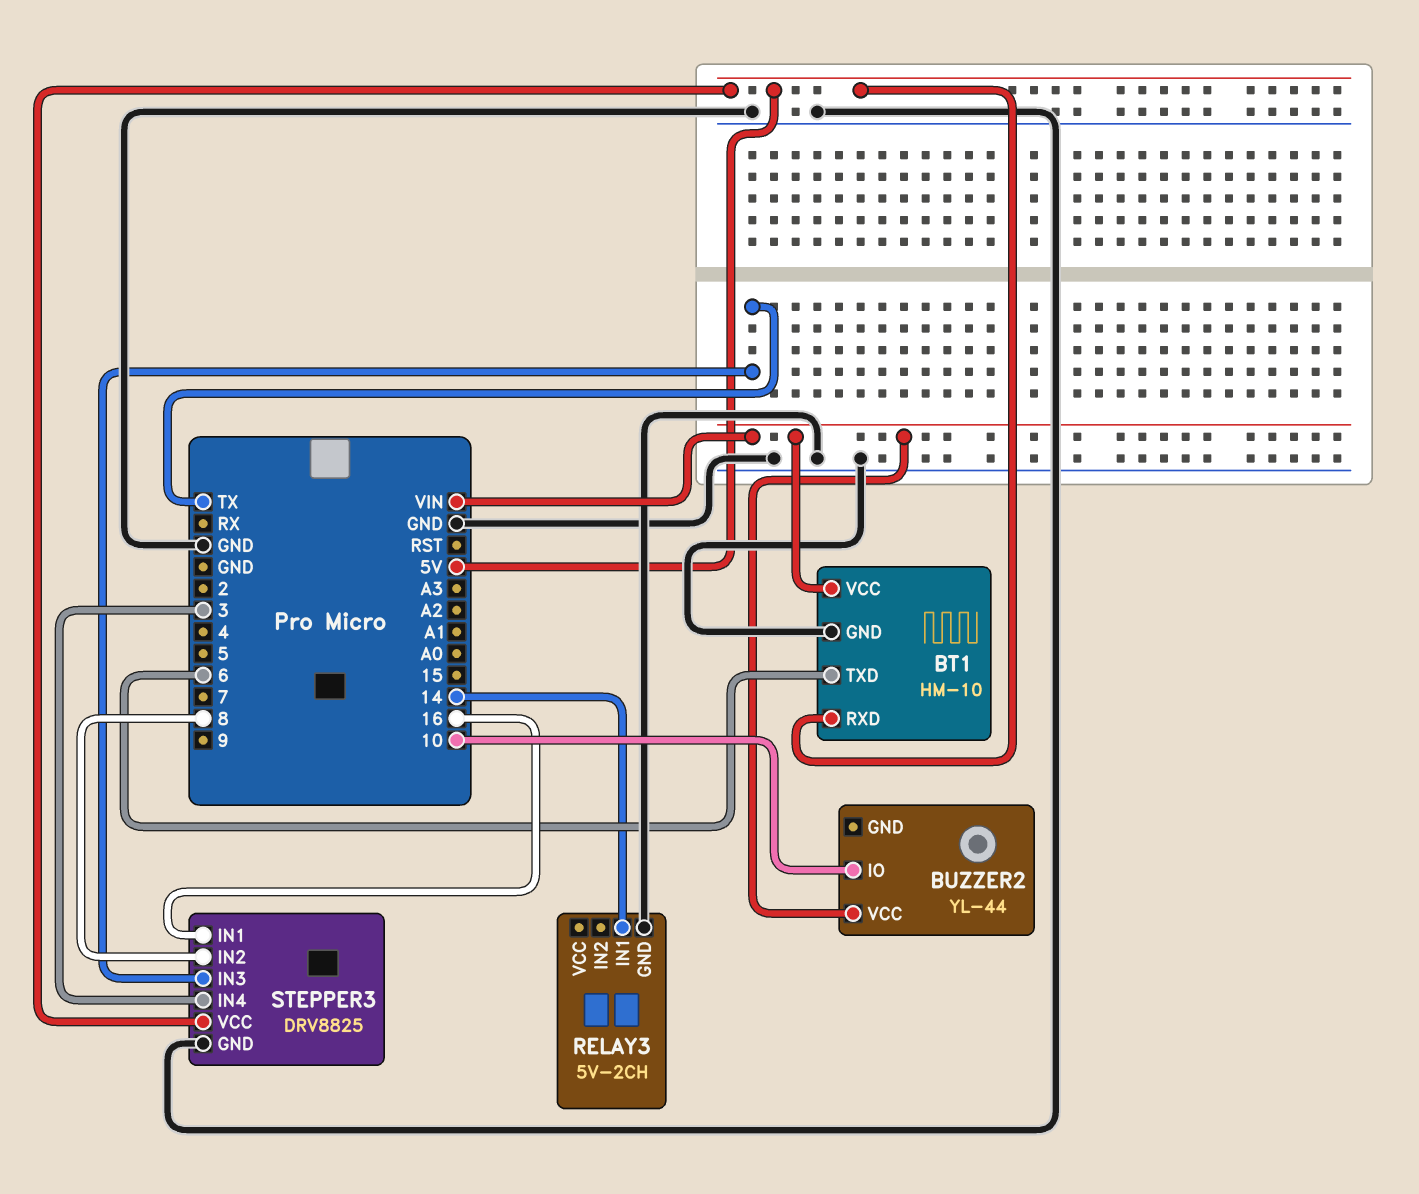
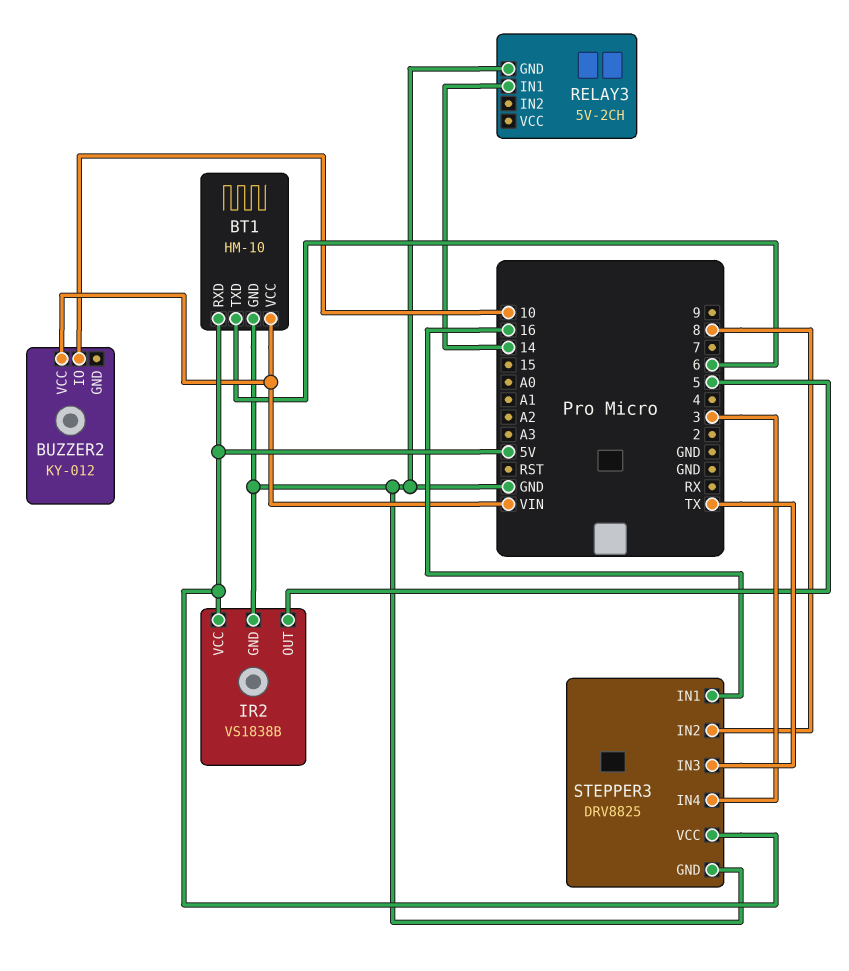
BUZZER2: YL-44 -> KY-012
IR2: none -> VS1838B
IR2 pin GND: none -> GND
IR2 pin OUT: none -> 5
IR2 pin VCC: none -> 5V

